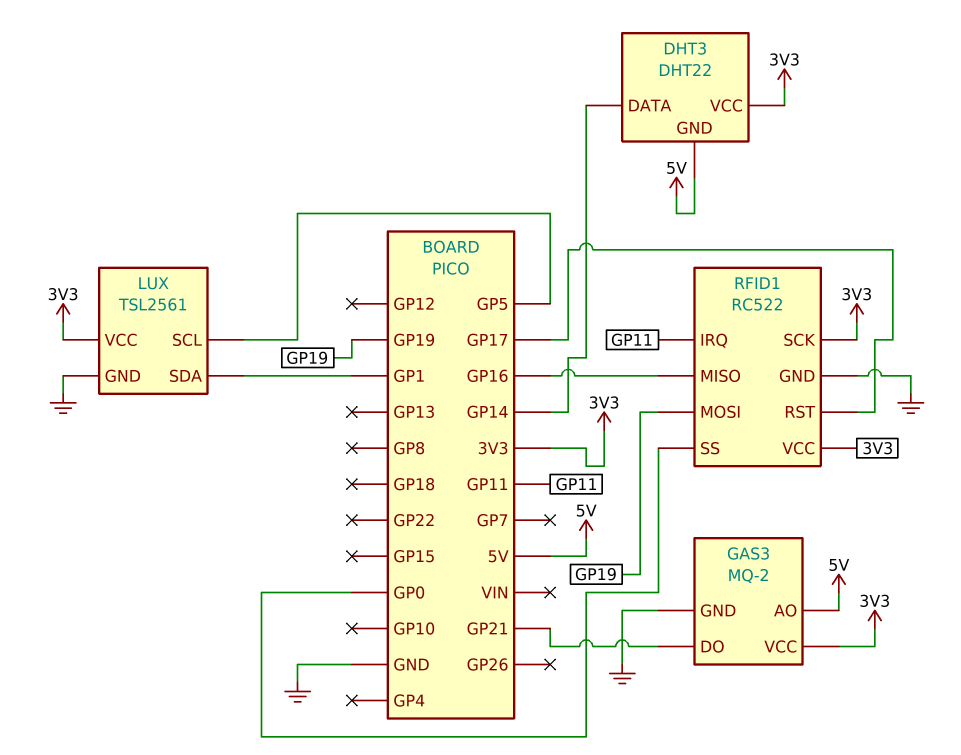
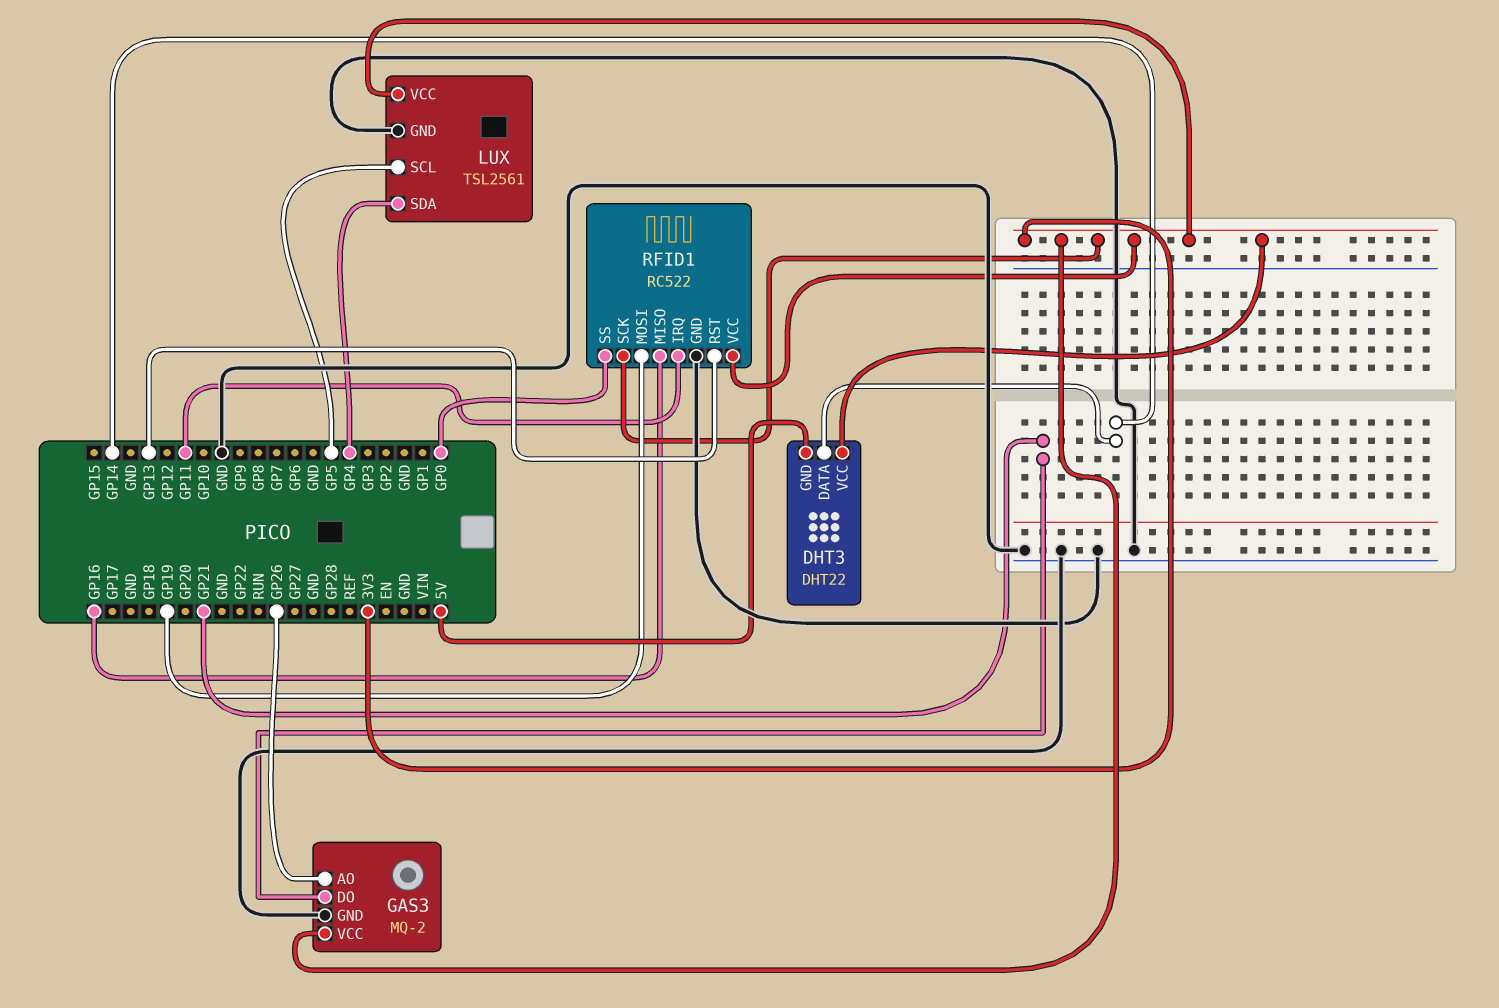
GAS3 pin AO: 5V -> GP26
LUX pin SDA: GP1 -> GP4
RFID1 pin RST: GP17 -> GP13

